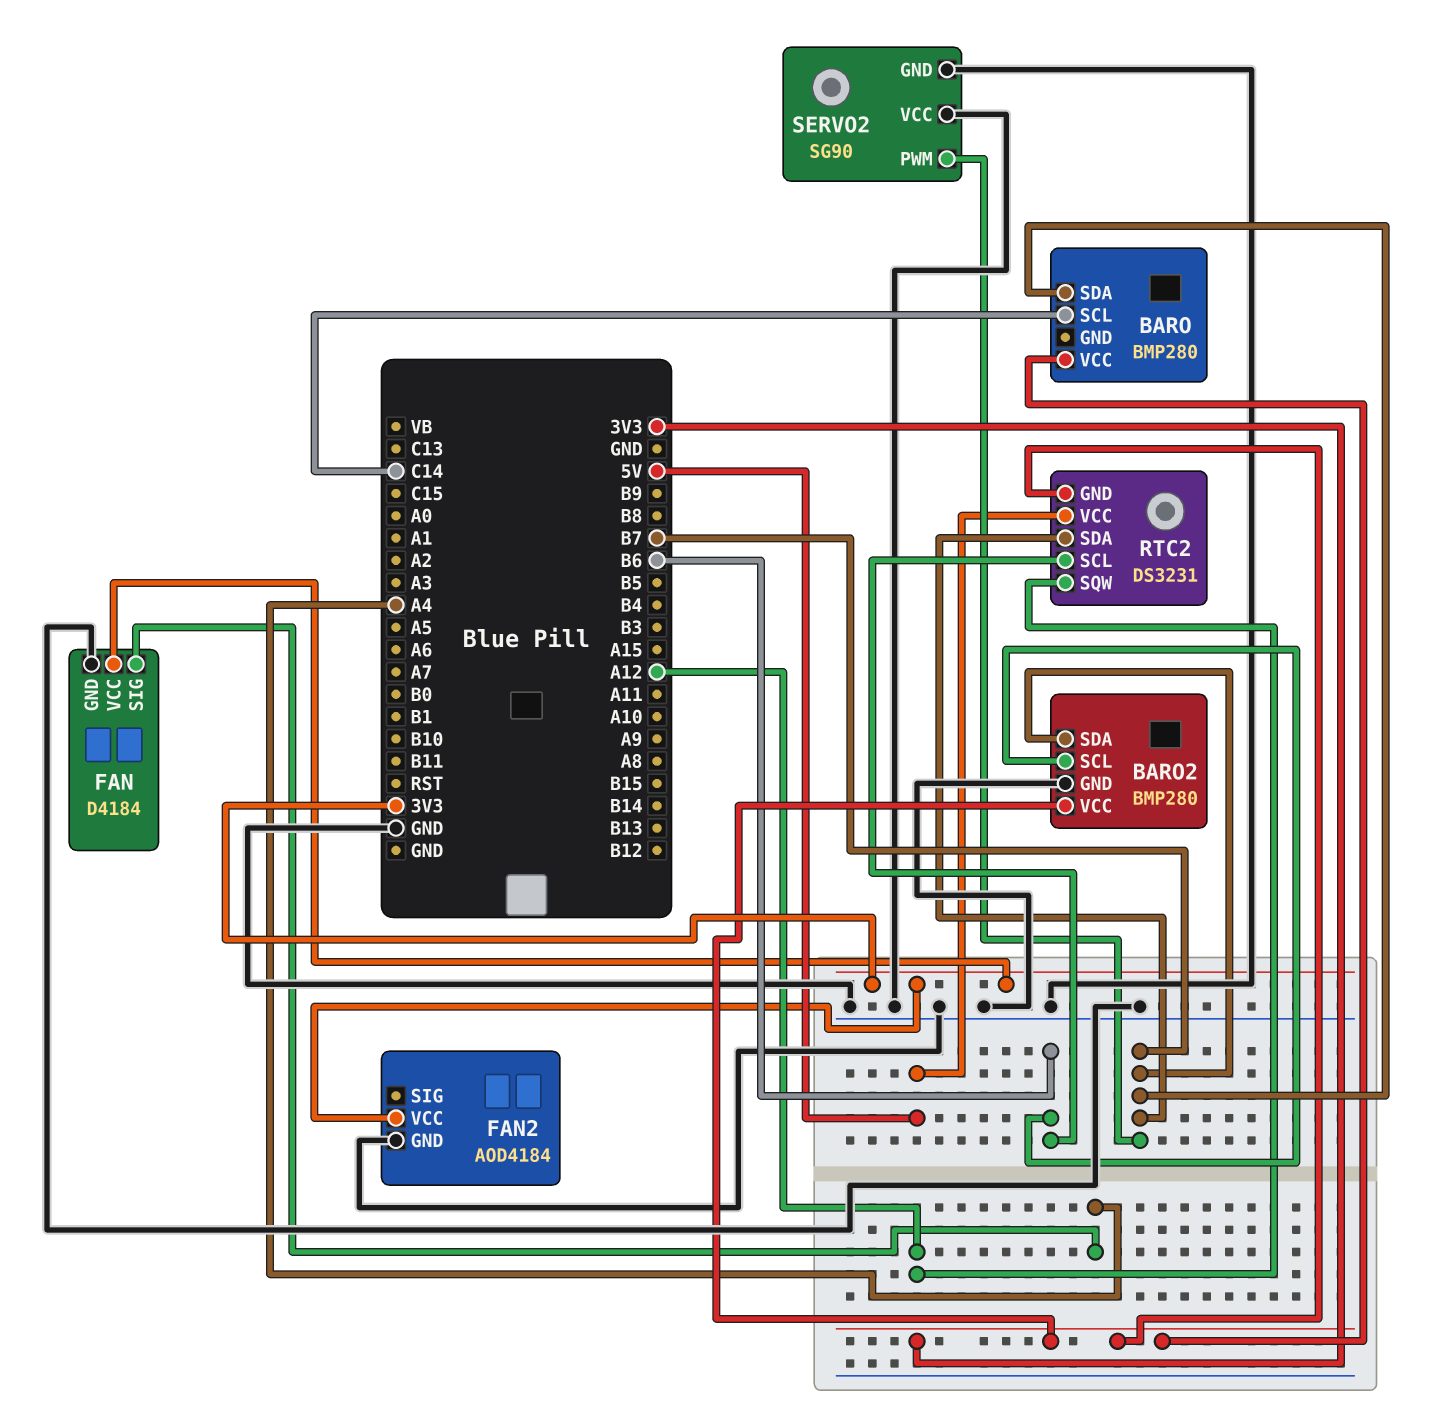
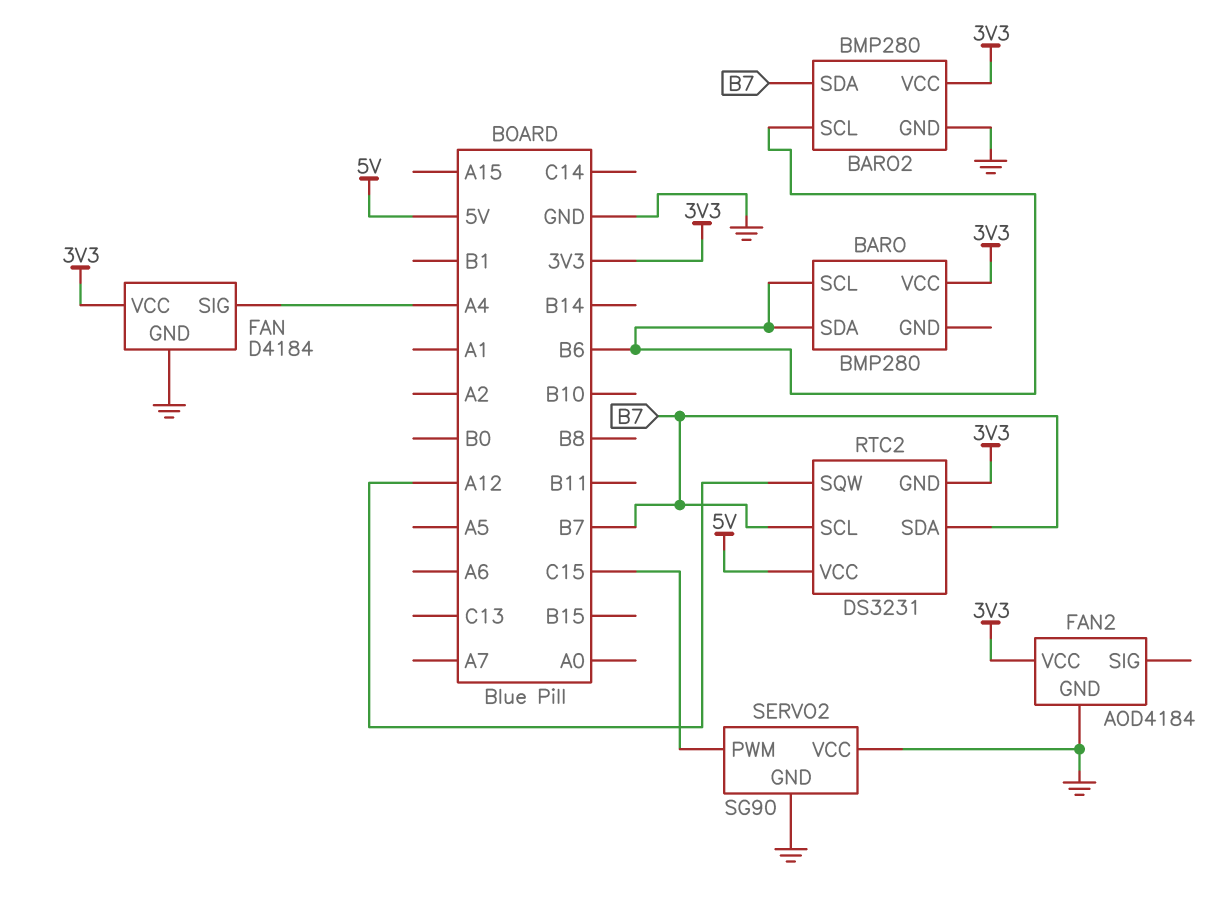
BARO pin SCL: C14 -> B6
BARO pin SDA: B7 -> B6
RTC2 pin SCL: B6 -> B7
SERVO2 pin PWM: B7 -> C15

